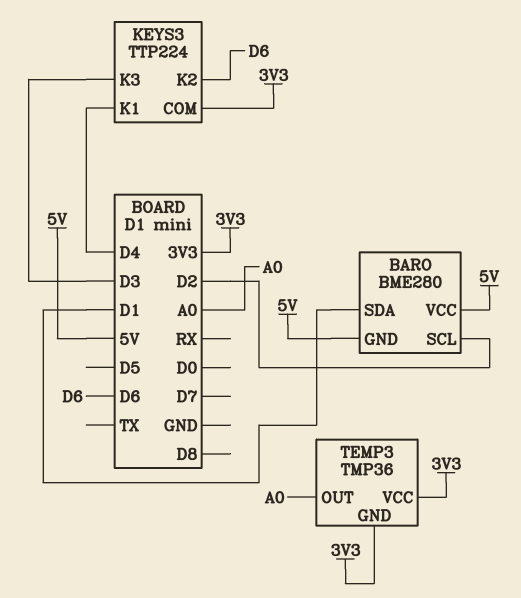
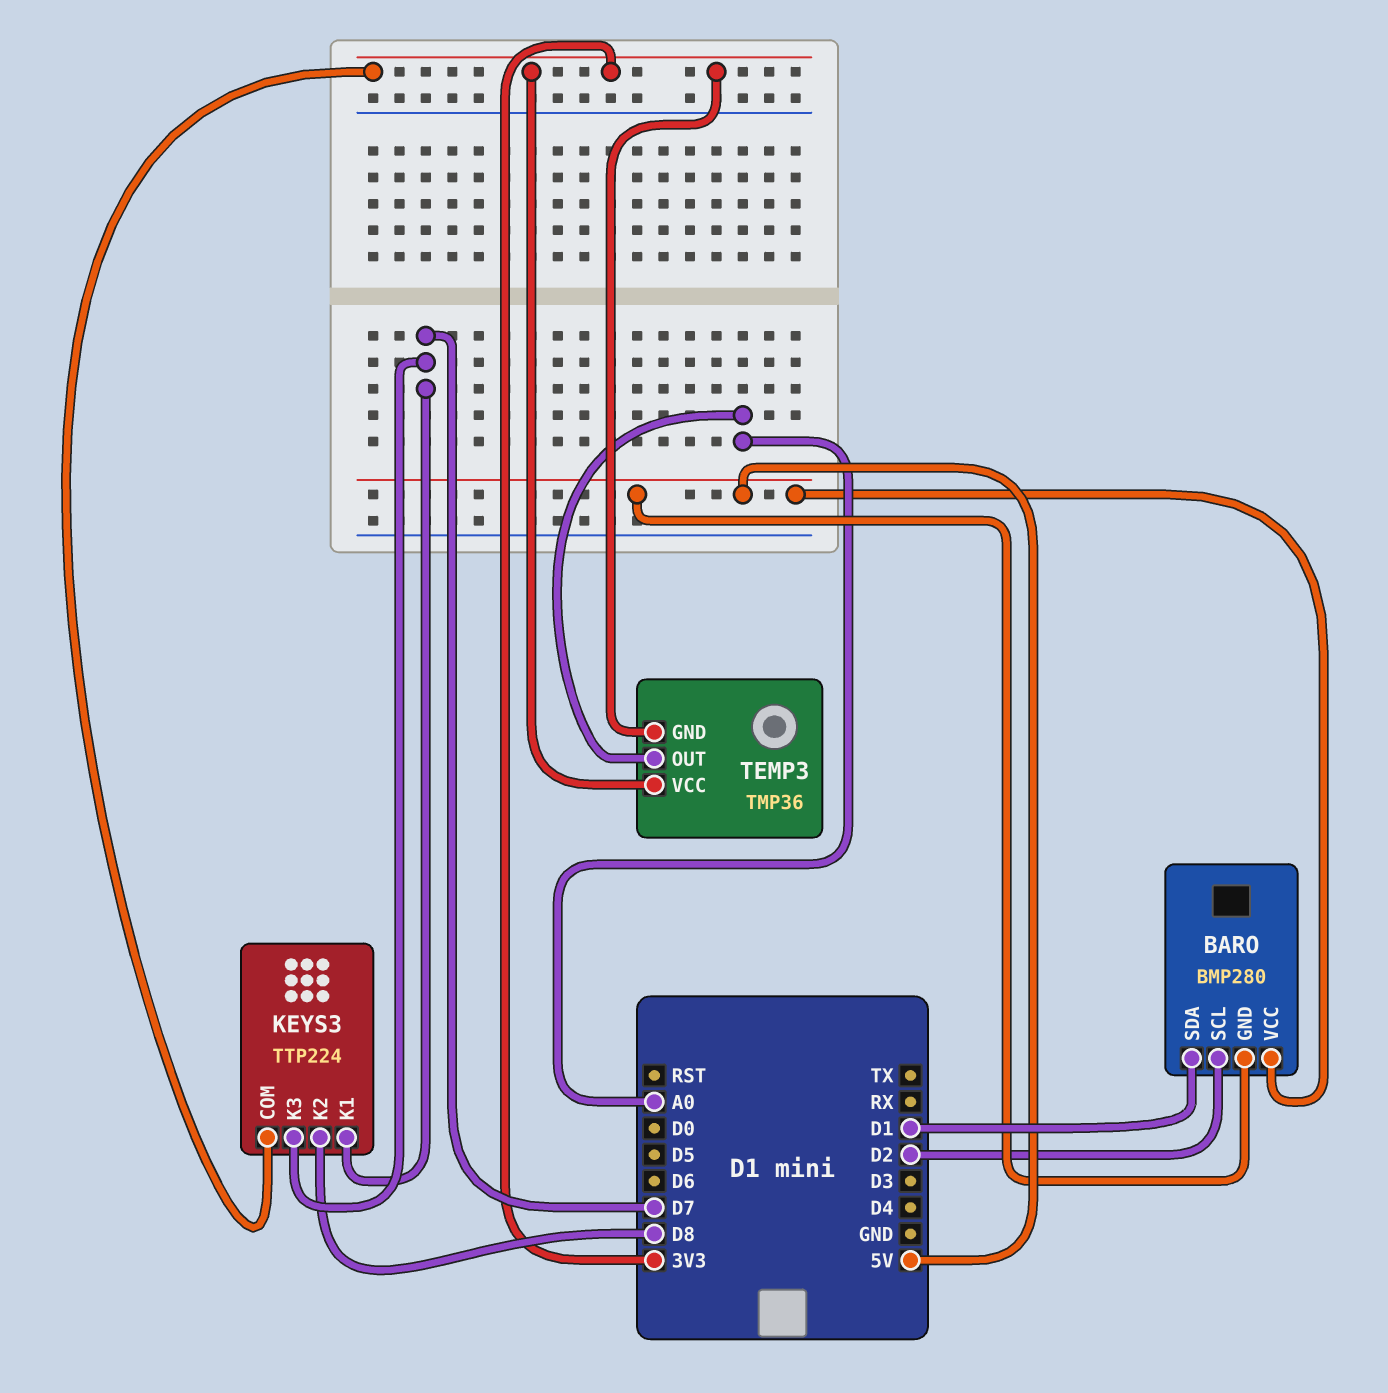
BARO: BME280 -> BMP280
KEYS3 pin K1: D4 -> D7
KEYS3 pin K2: D6 -> D8
KEYS3 pin K3: D3 -> D7

